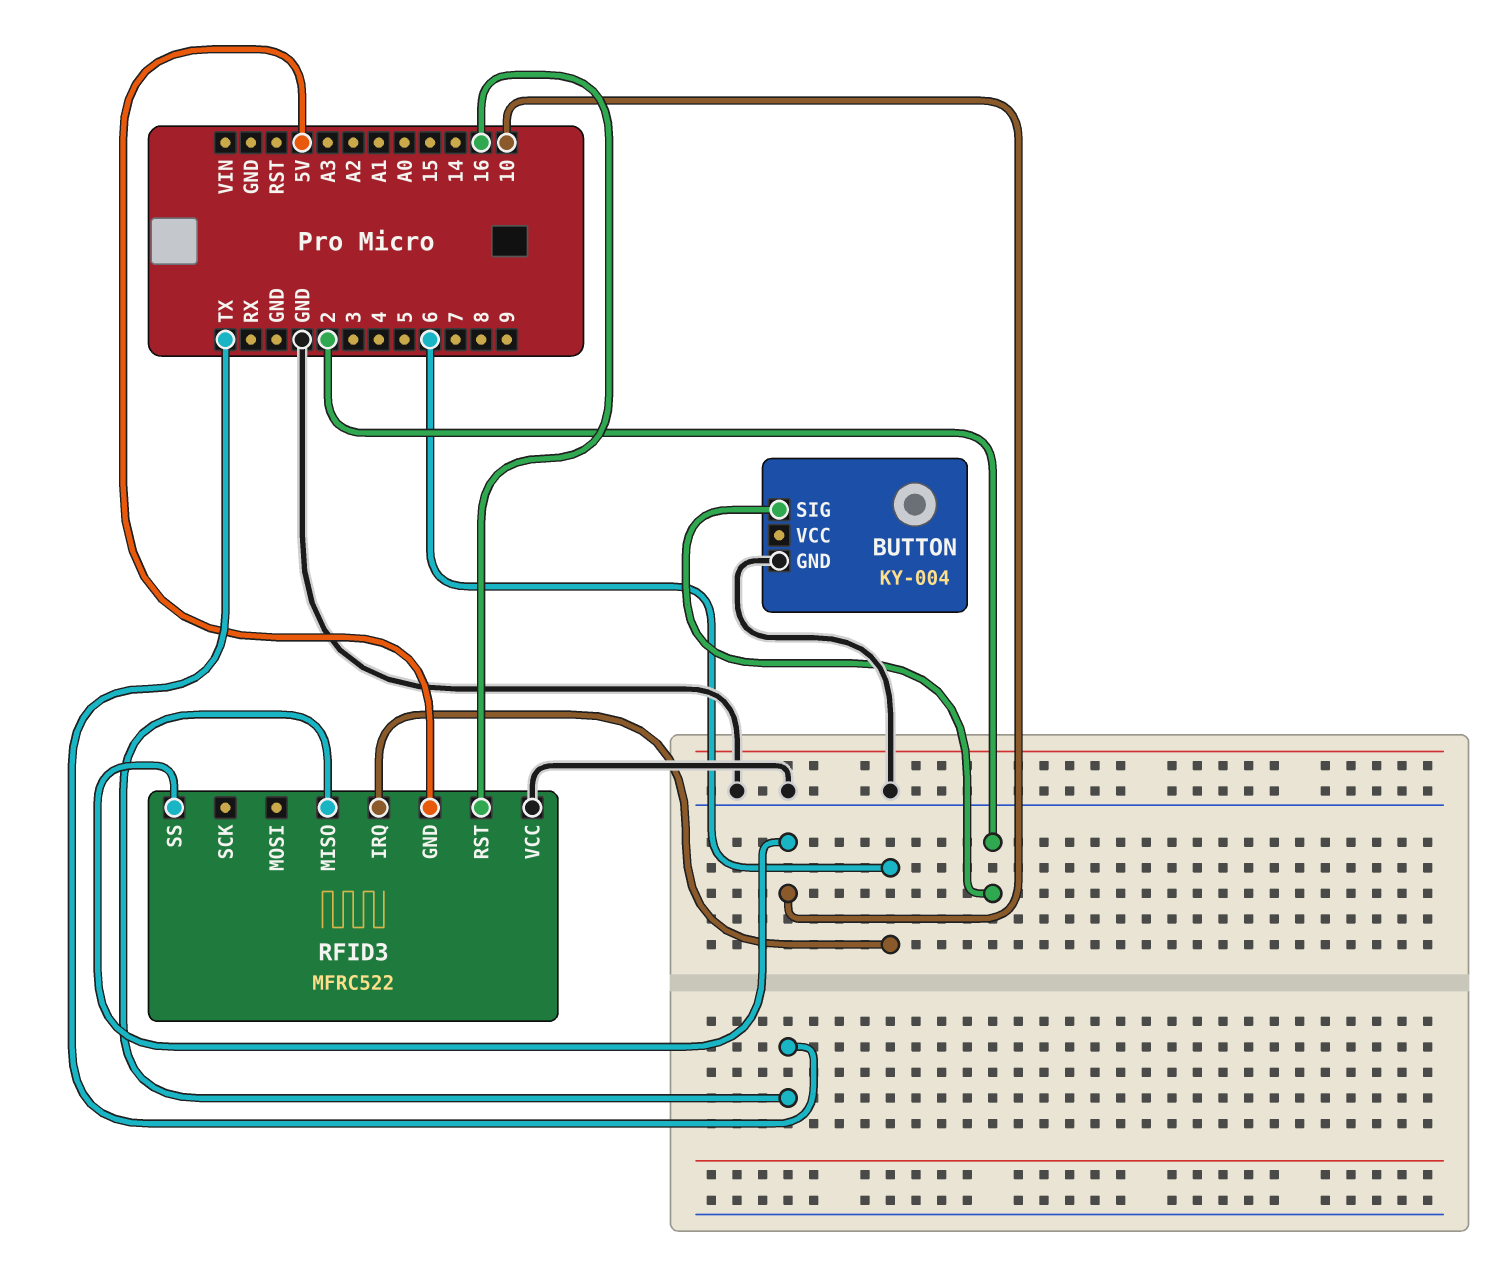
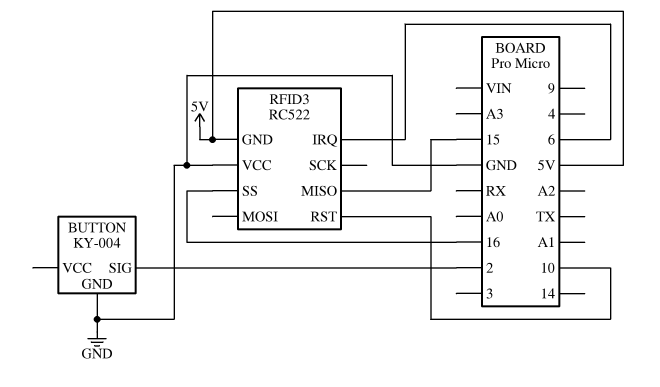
RFID3: MFRC522 -> RC522
RFID3 pin MISO: TX -> 15
RFID3 pin RST: 16 -> 10
RFID3 pin SS: 10 -> 16

